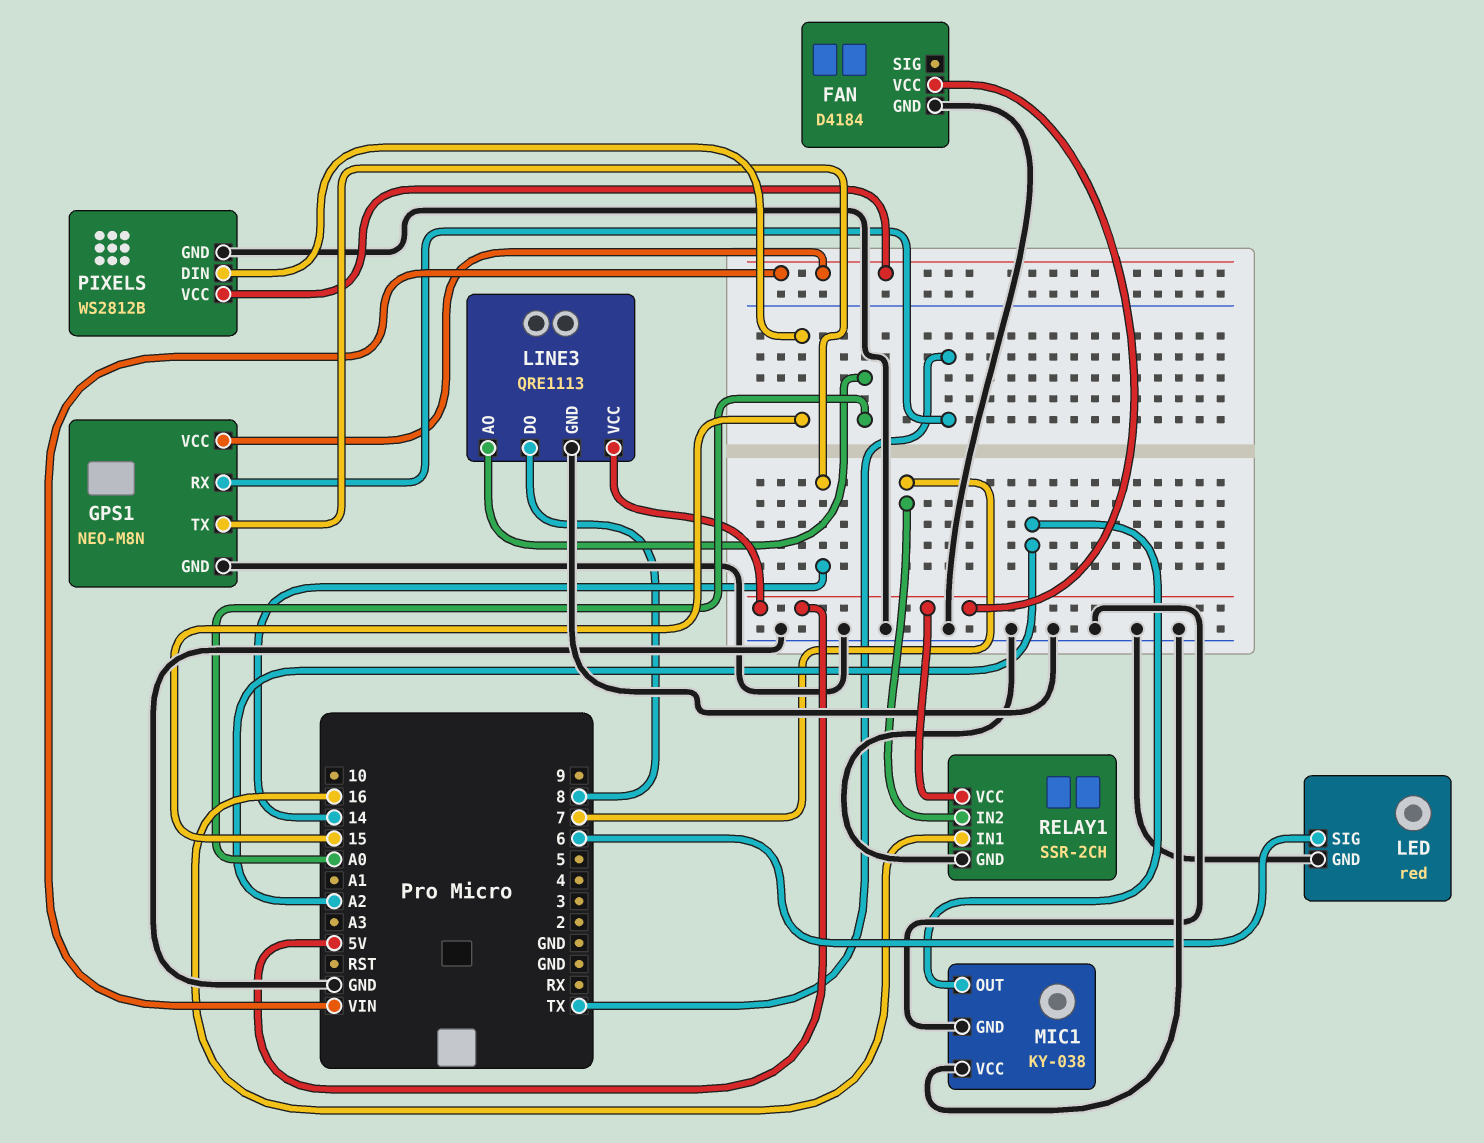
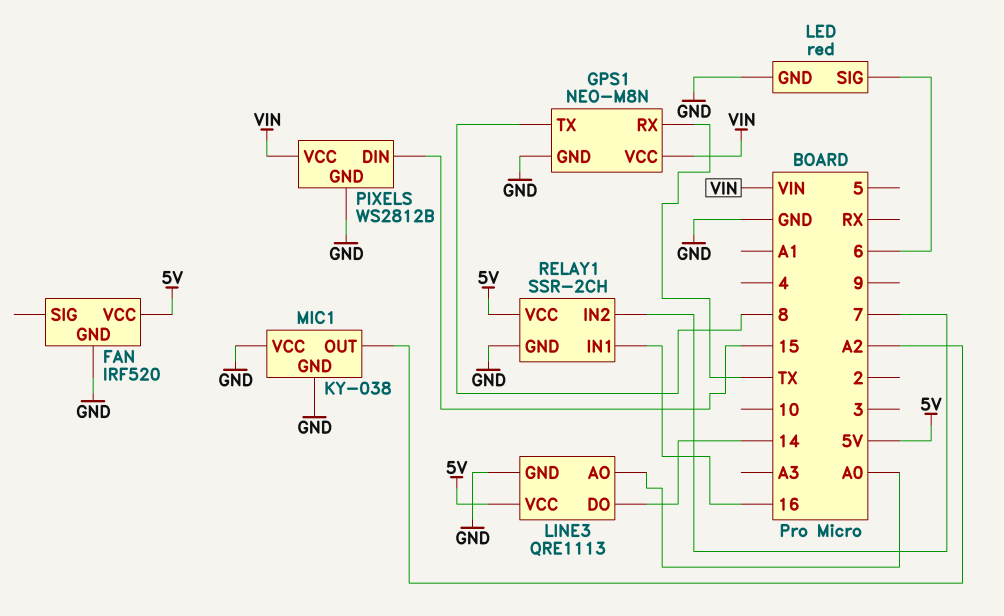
FAN: D4184 -> IRF520
GPS1 pin TX: 14 -> 8
LINE3 pin DO: 8 -> 14

